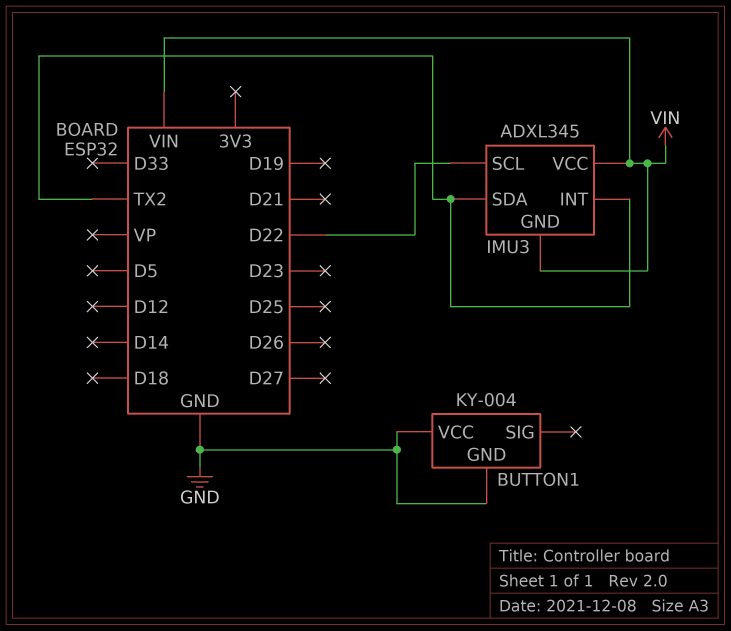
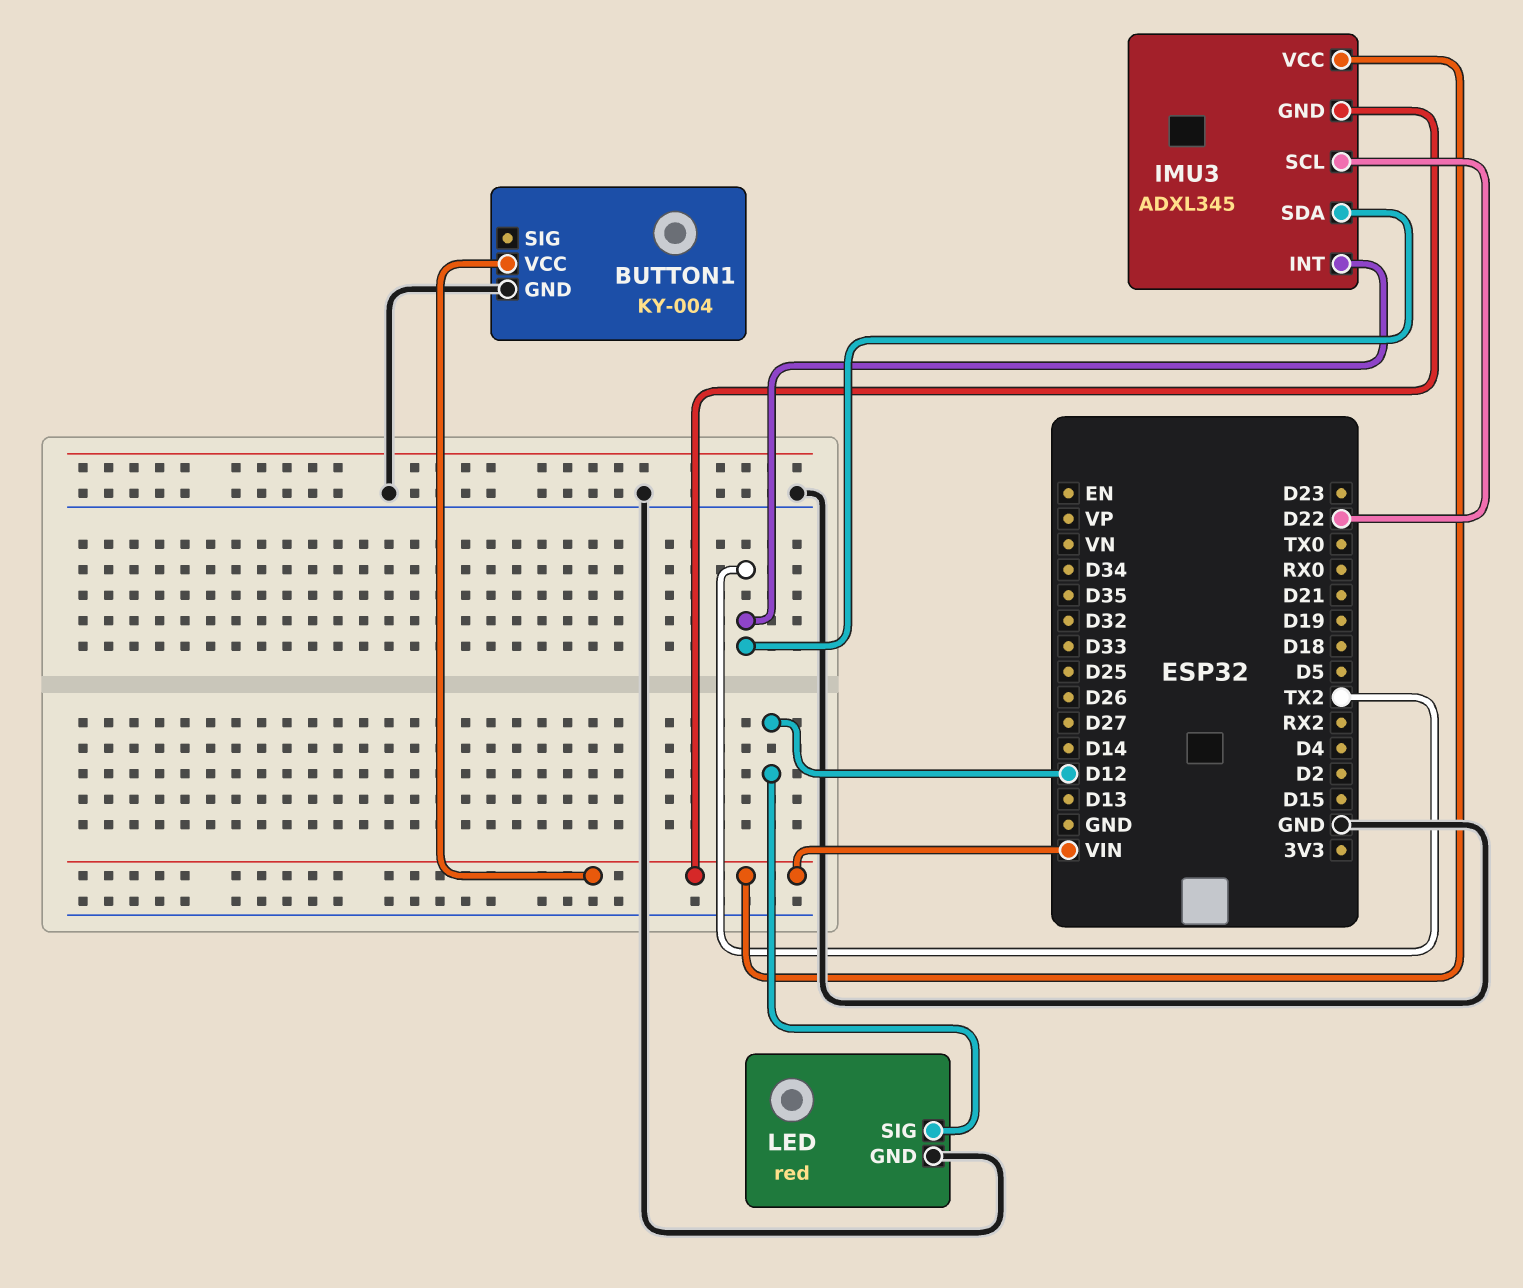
BUTTON1 pin VCC: GND -> VIN
LED: none -> red
LED pin GND: none -> GND
LED pin SIG: none -> D12

